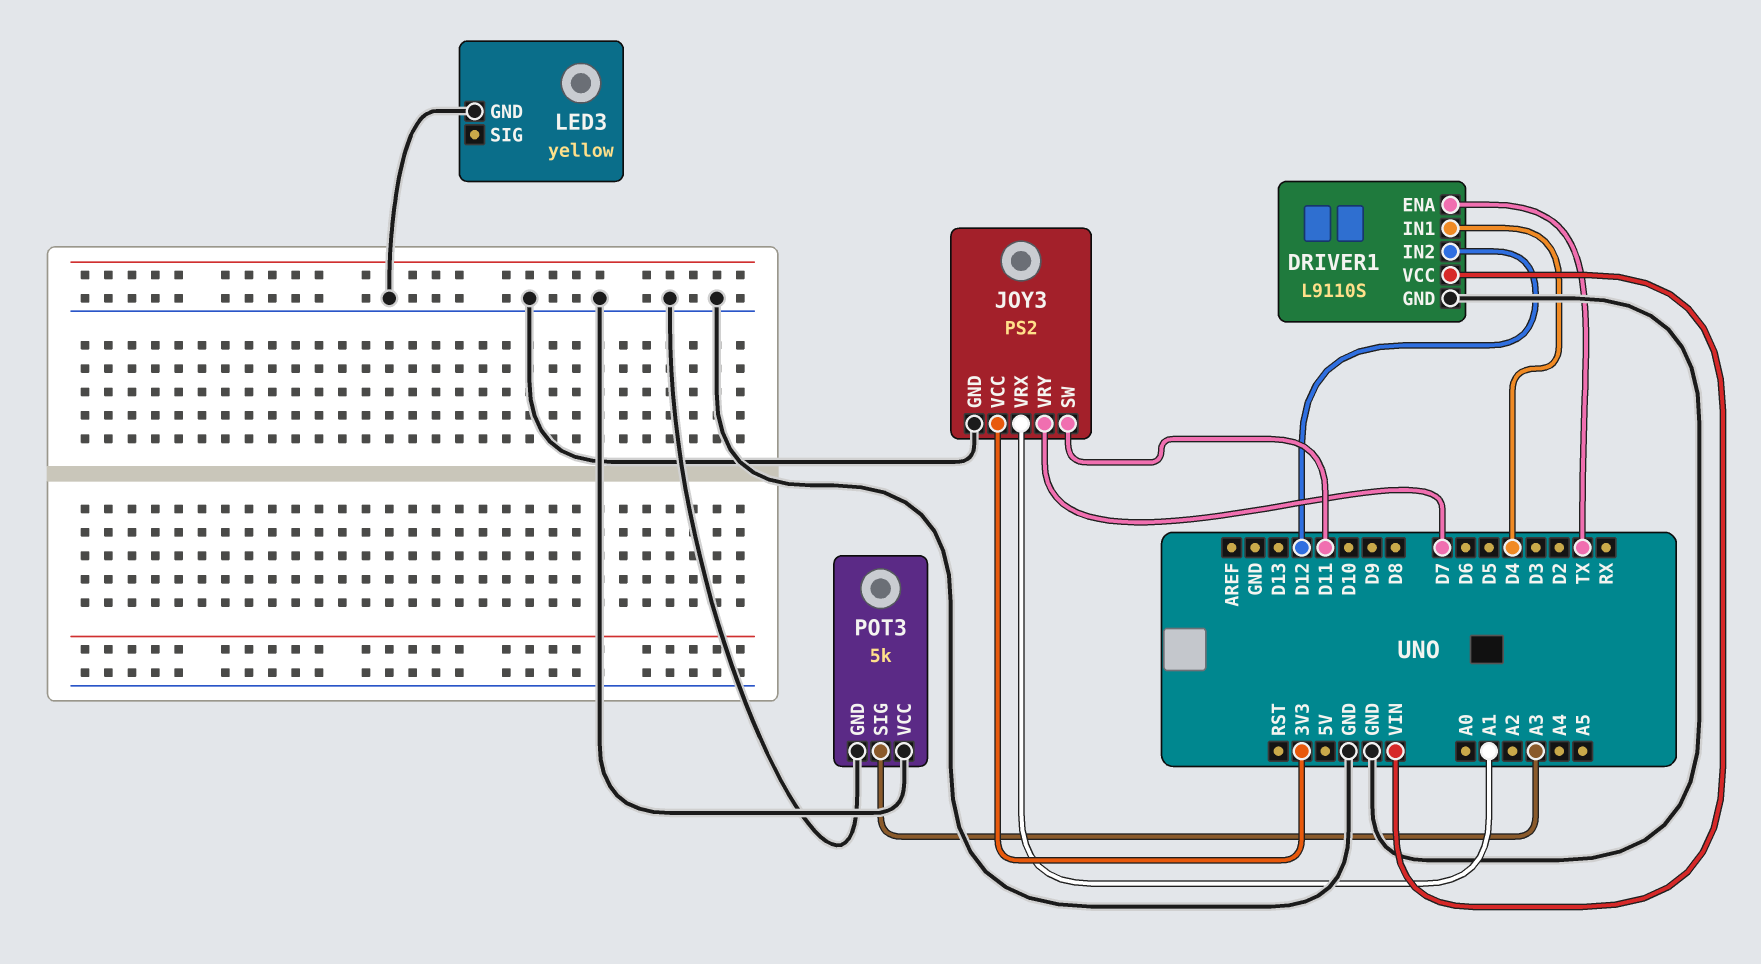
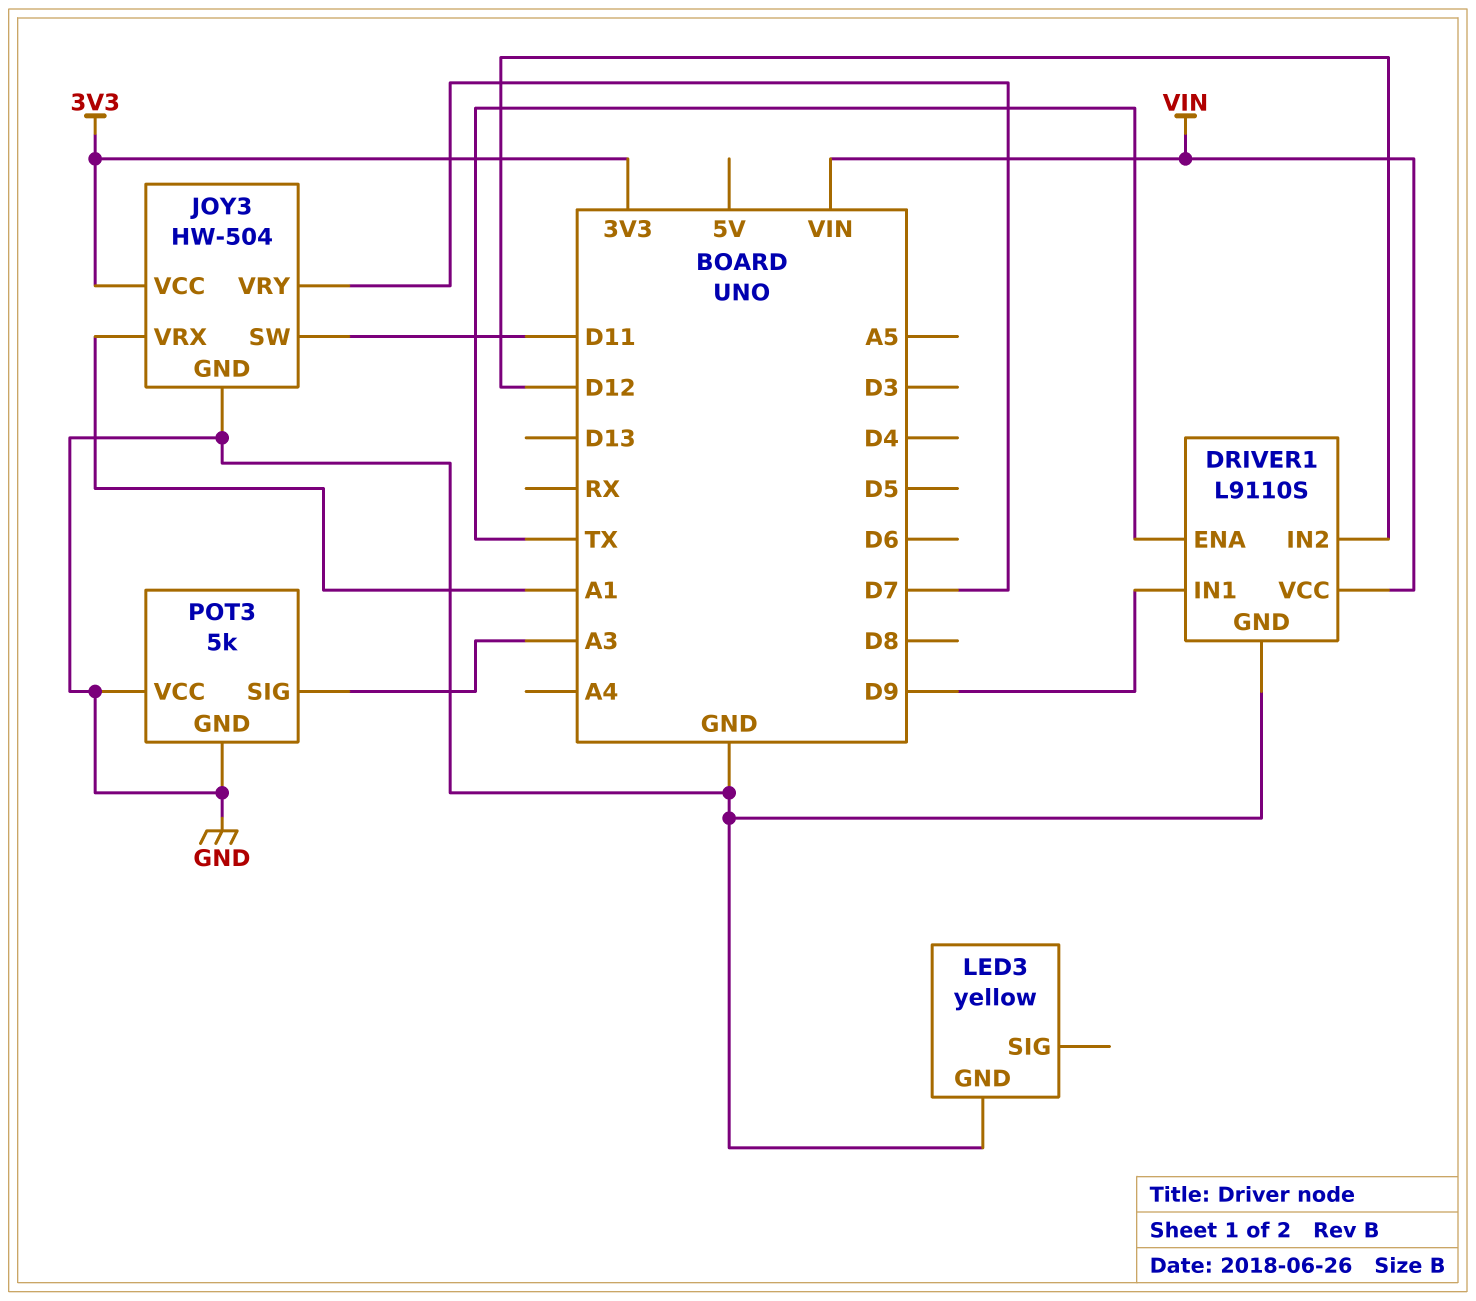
DRIVER1 pin IN1: D4 -> D9
JOY3: PS2 -> HW-504

